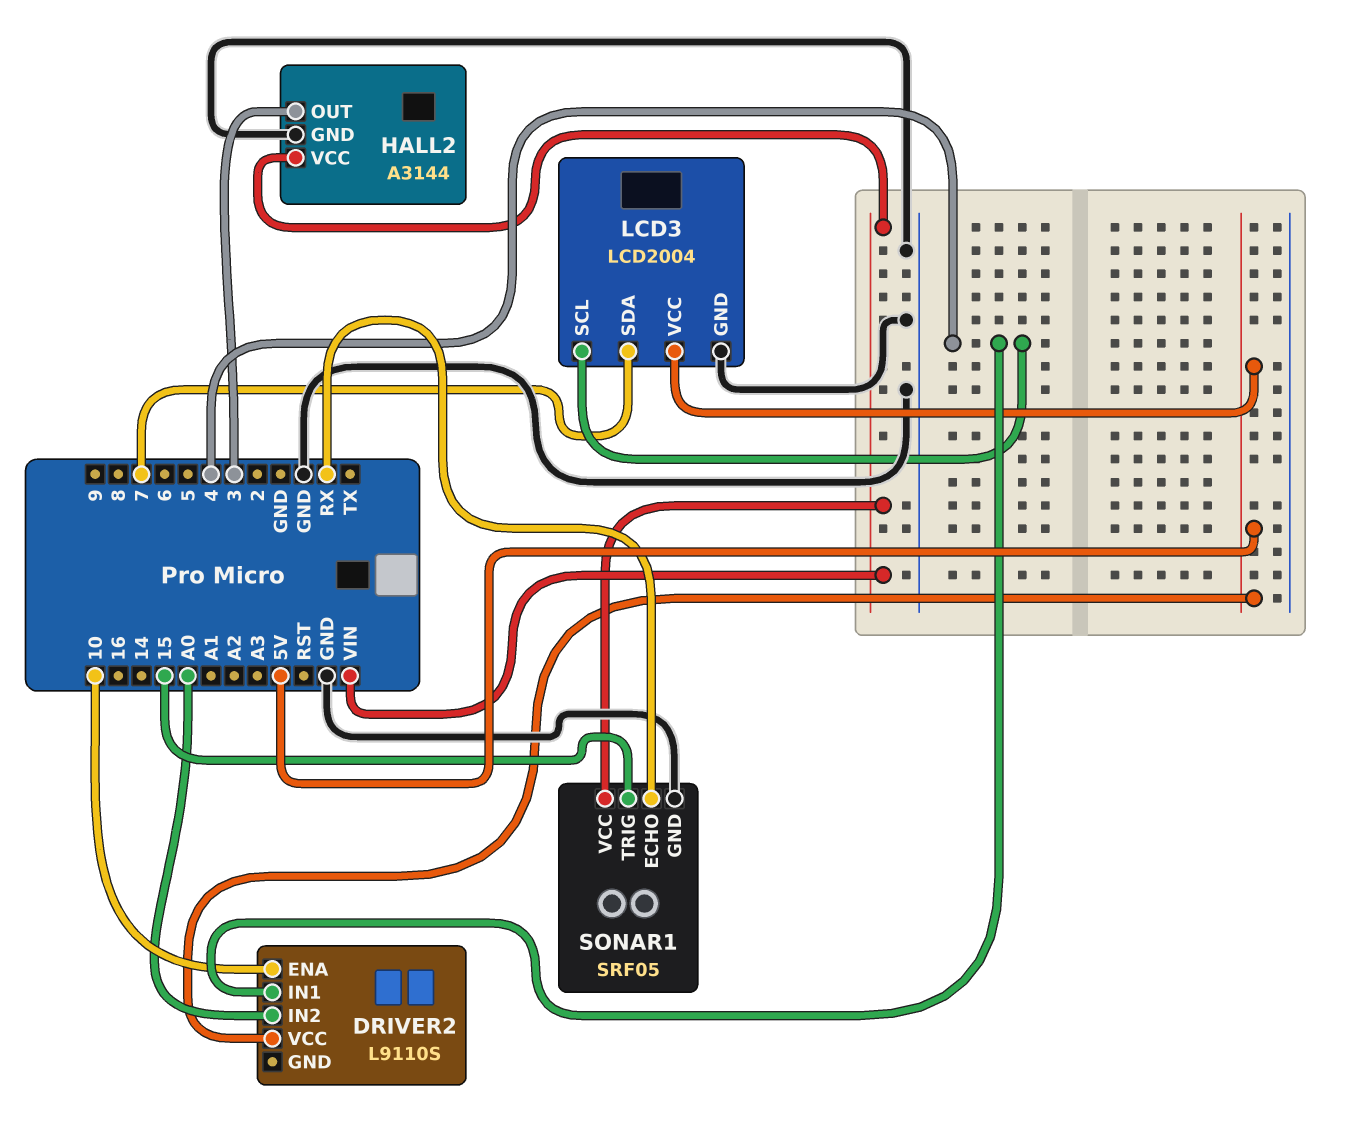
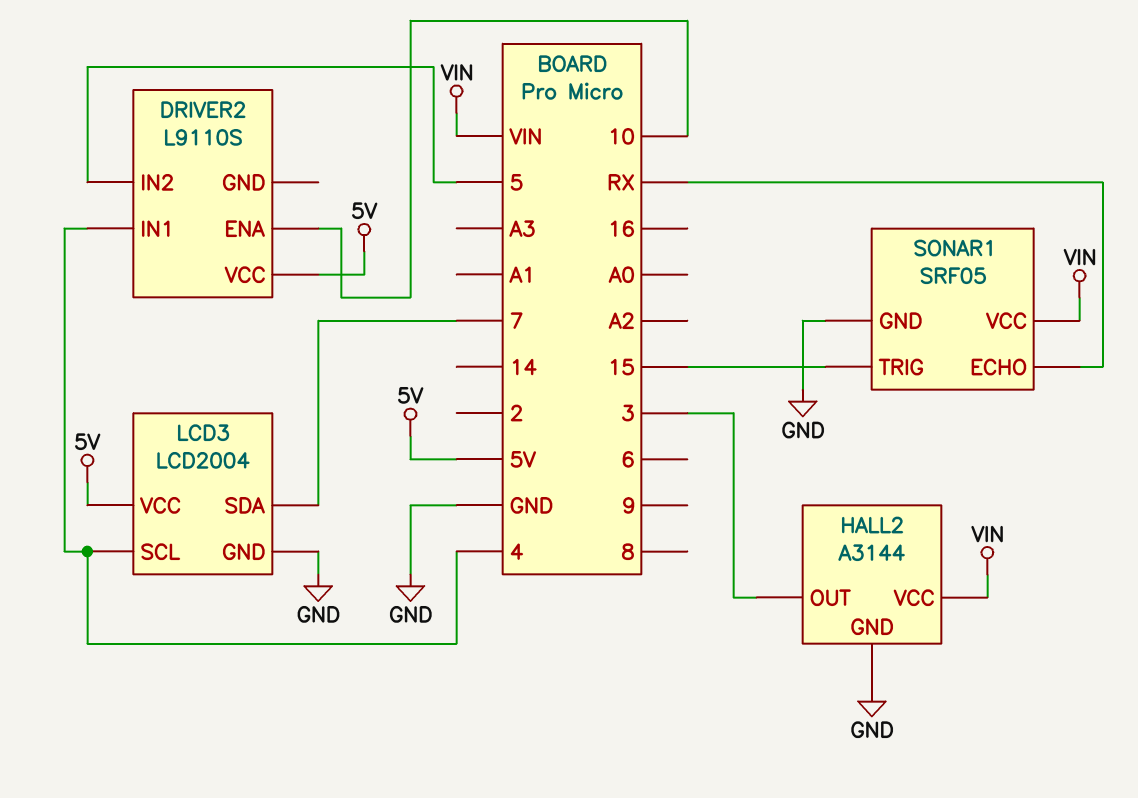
DRIVER2 pin IN2: A0 -> 5

